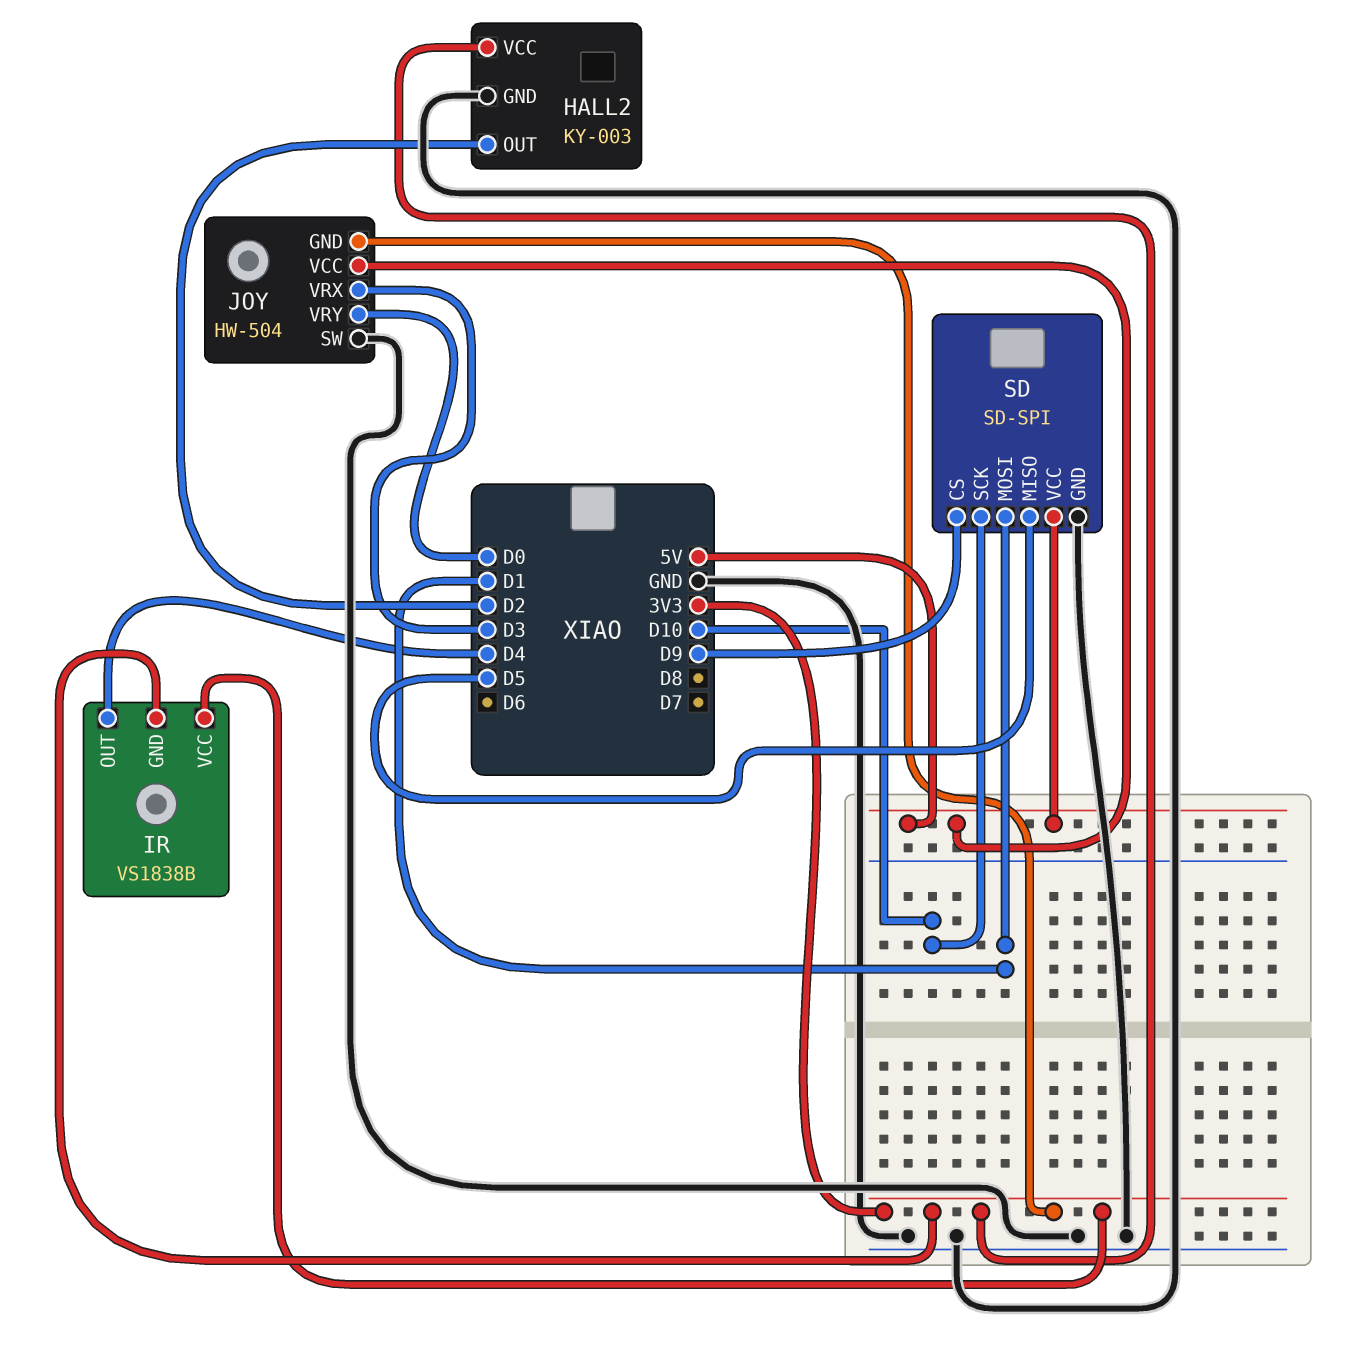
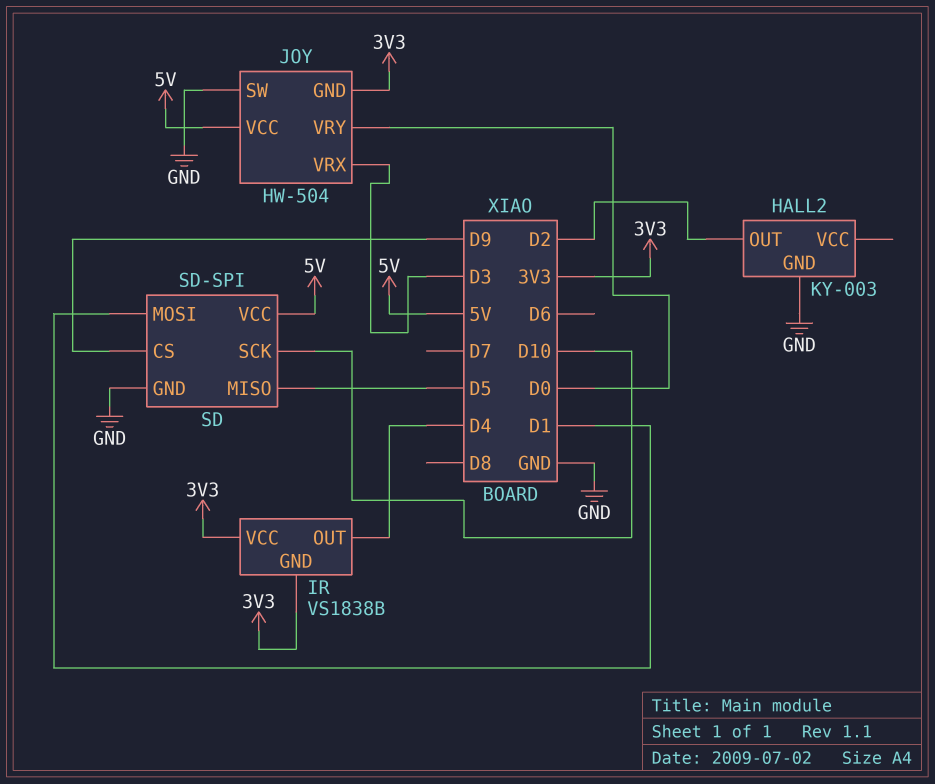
HALL2 pin VCC: 3V3 -> none

